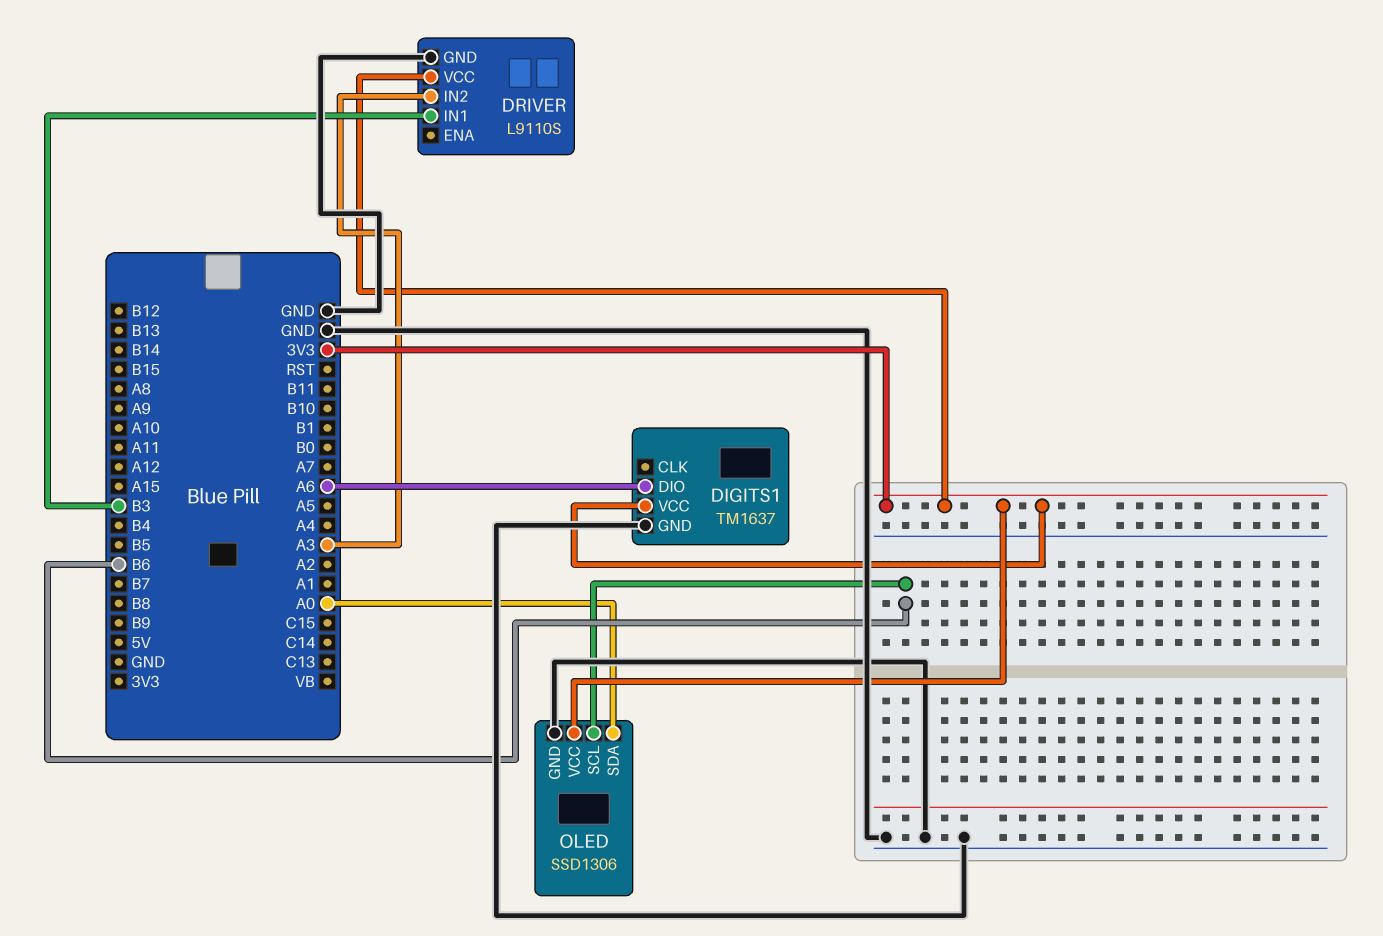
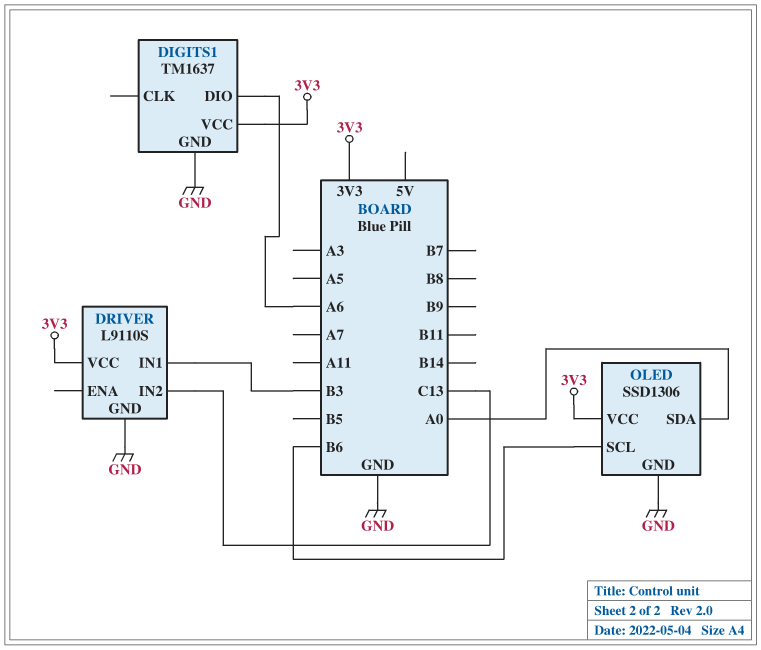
DRIVER pin IN2: A3 -> C13

